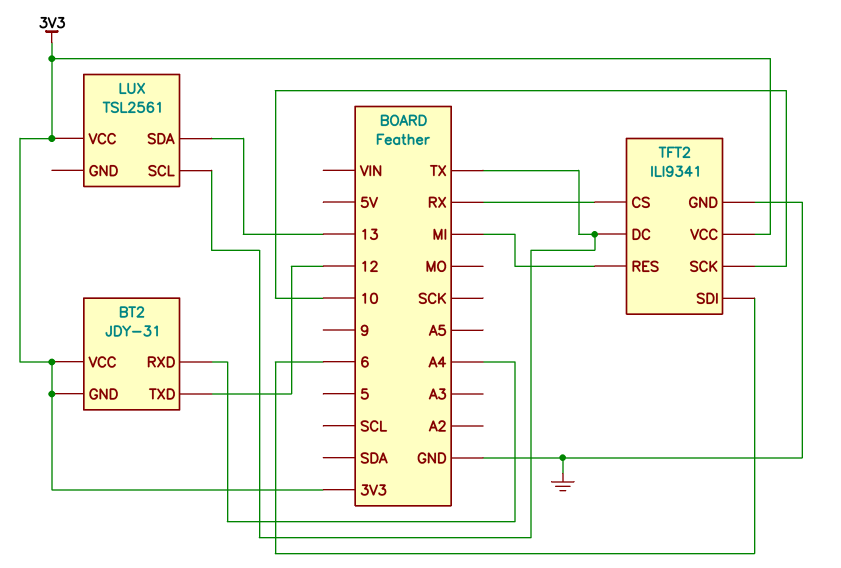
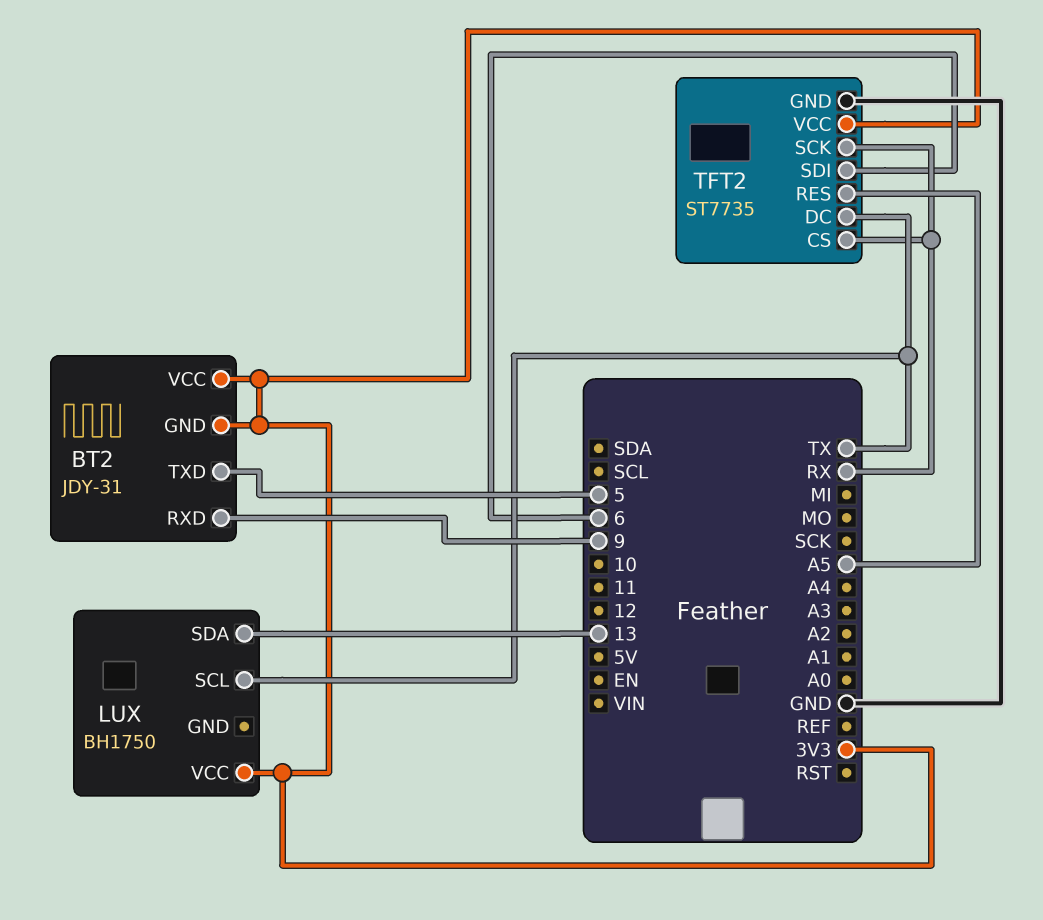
BT2 pin RXD: A4 -> 9
BT2 pin TXD: 12 -> 5
LUX: TSL2561 -> BH1750
TFT2: ILI9341 -> ST7735
TFT2 pin RES: MI -> A5
TFT2 pin SCK: 10 -> RX

